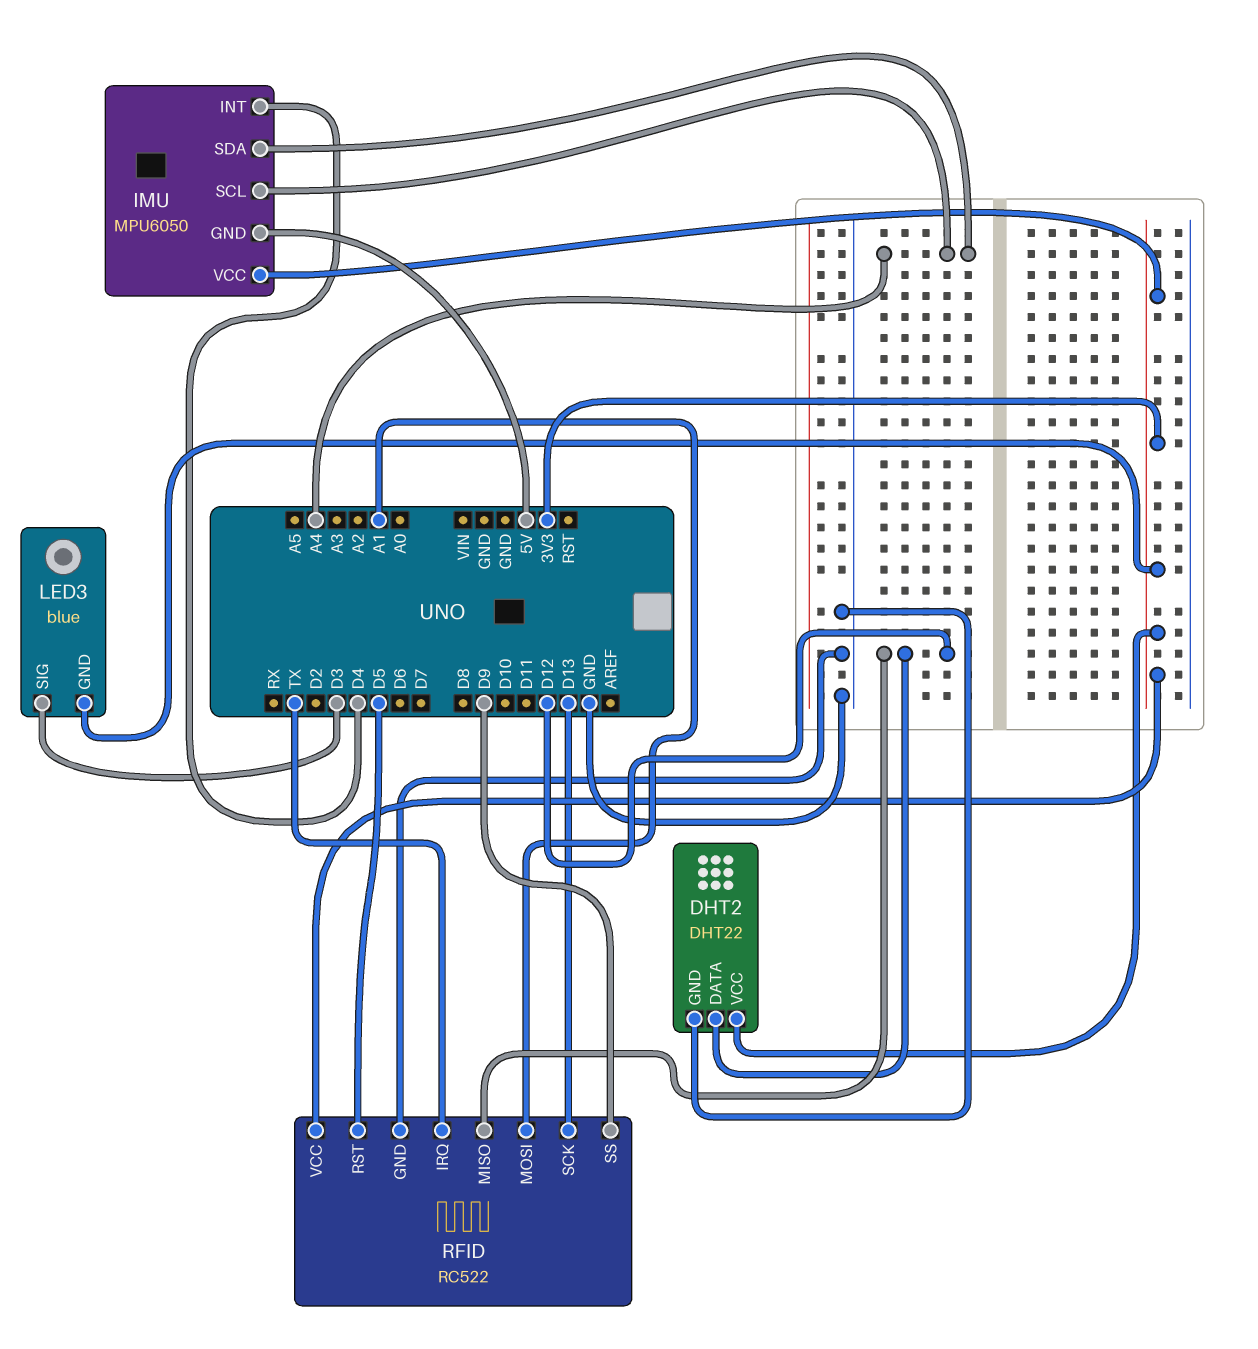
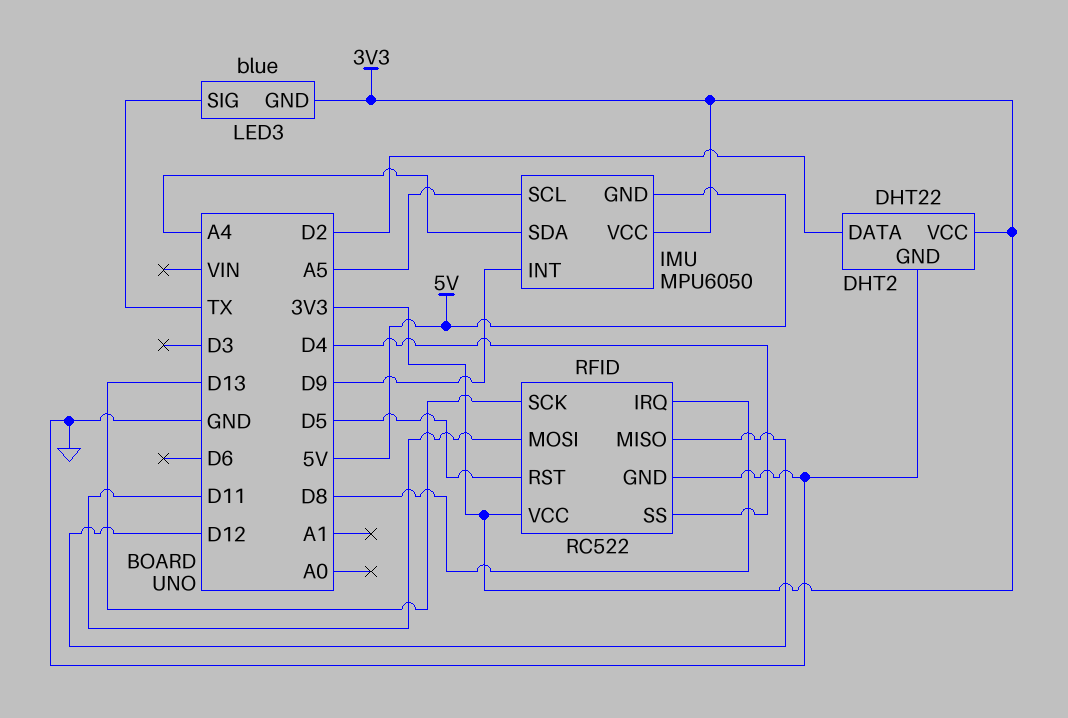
DHT2 pin DATA: D12 -> D2
IMU pin INT: D4 -> D9
IMU pin SCL: A4 -> A5
LED3 pin SIG: D3 -> TX
RFID pin IRQ: TX -> D8
RFID pin MOSI: A1 -> D11
RFID pin SS: D9 -> D4

